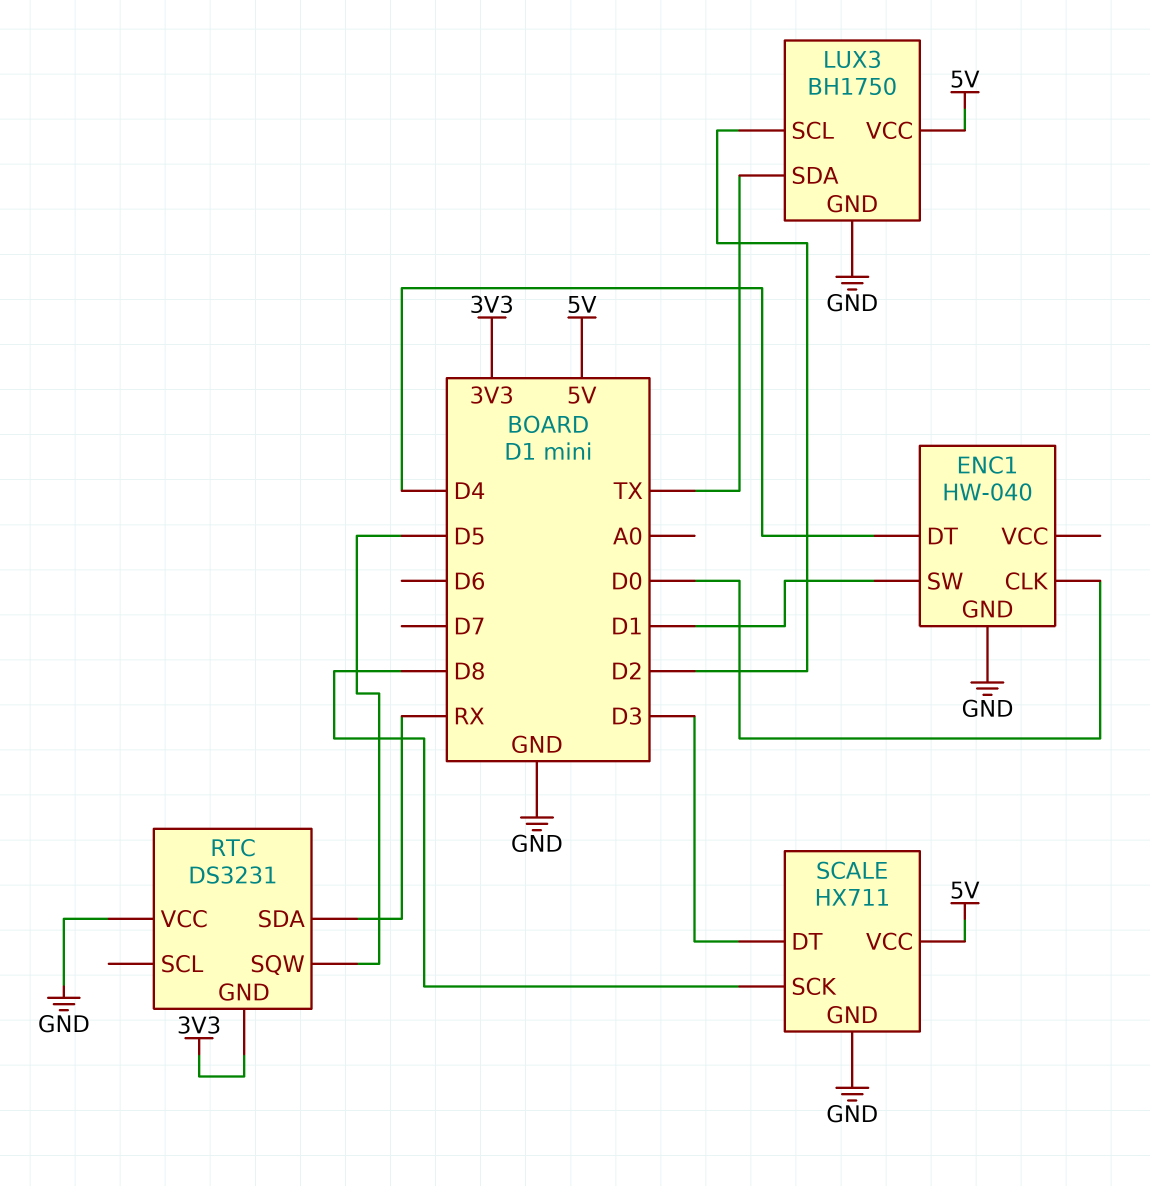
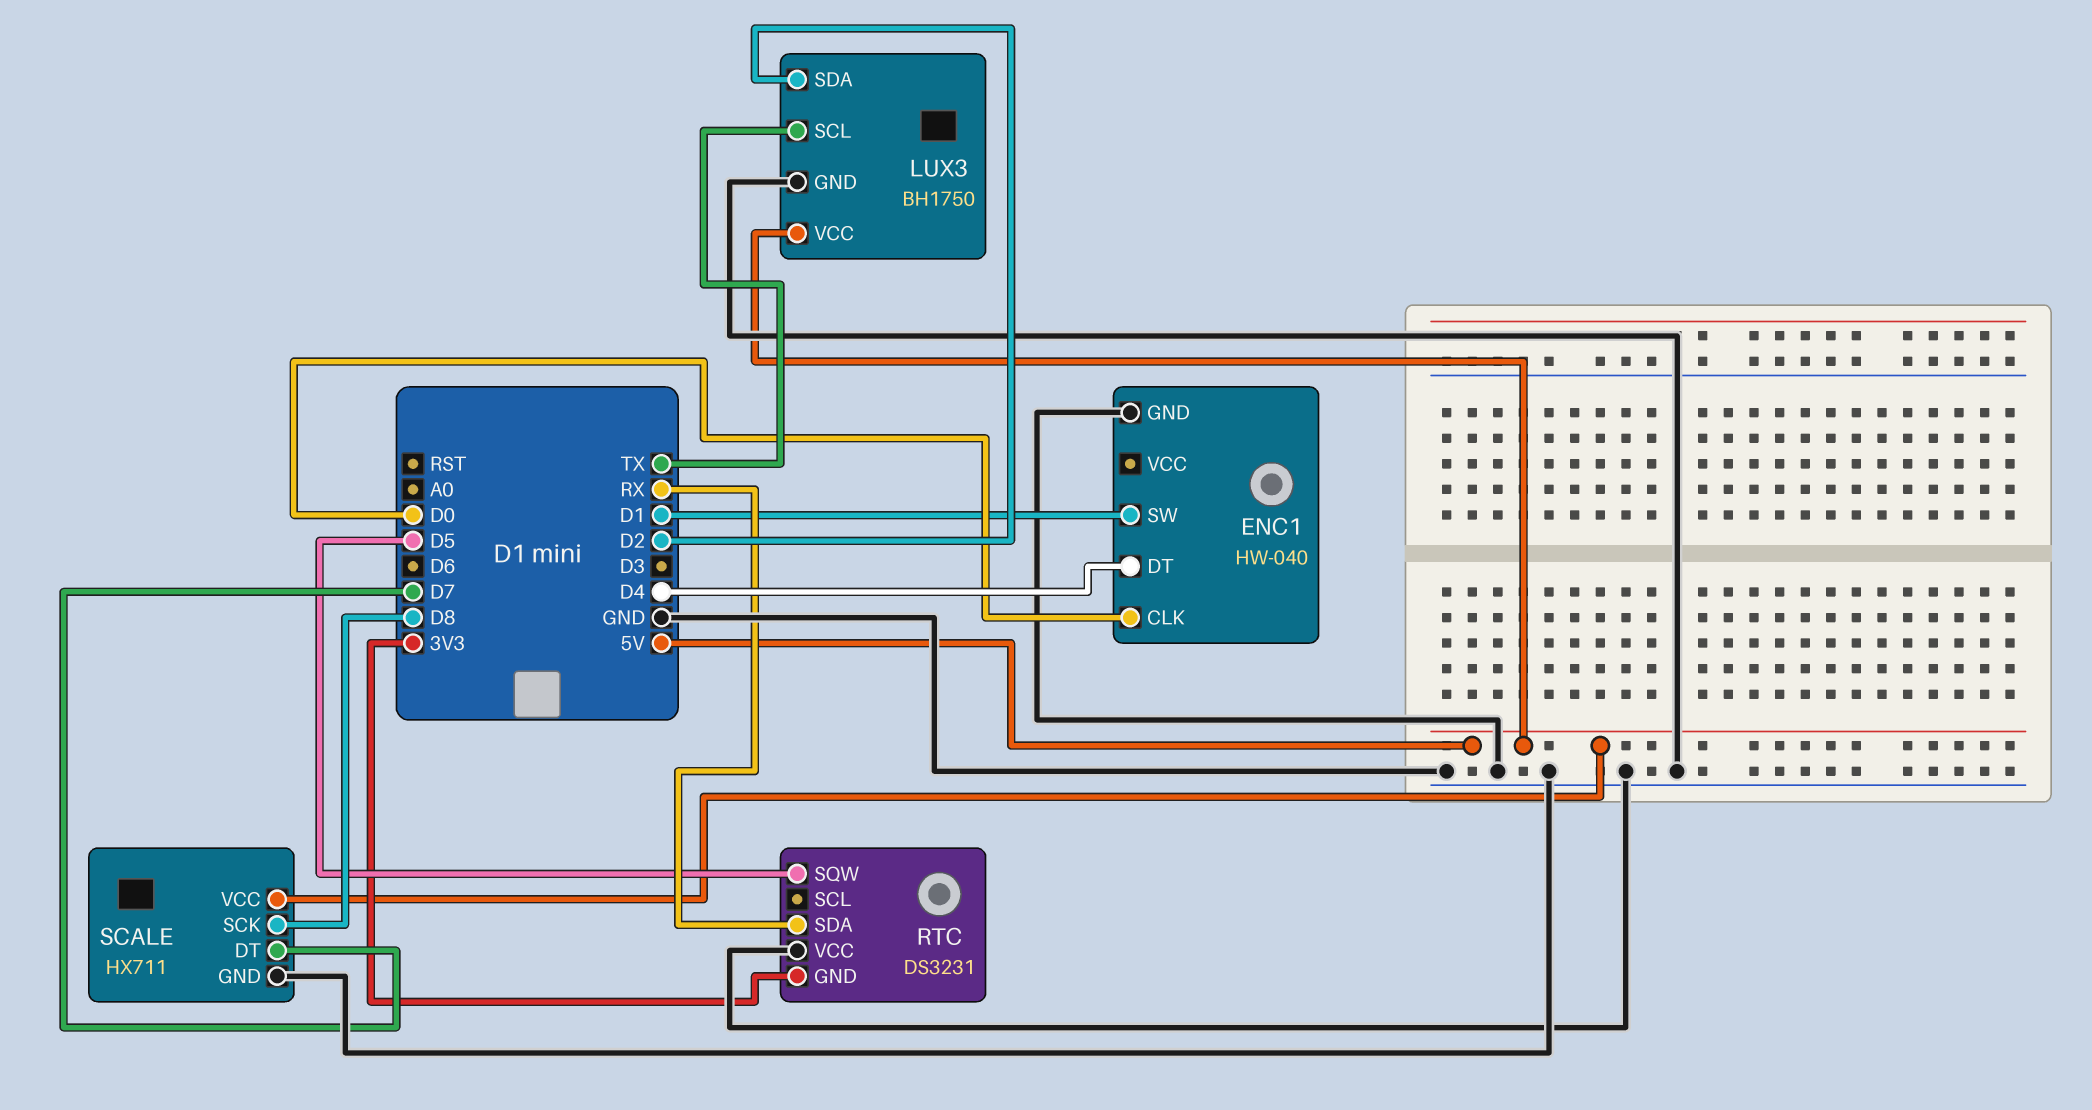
LUX3 pin SCL: D2 -> TX
LUX3 pin SDA: TX -> D2
SCALE pin DT: D3 -> D7

